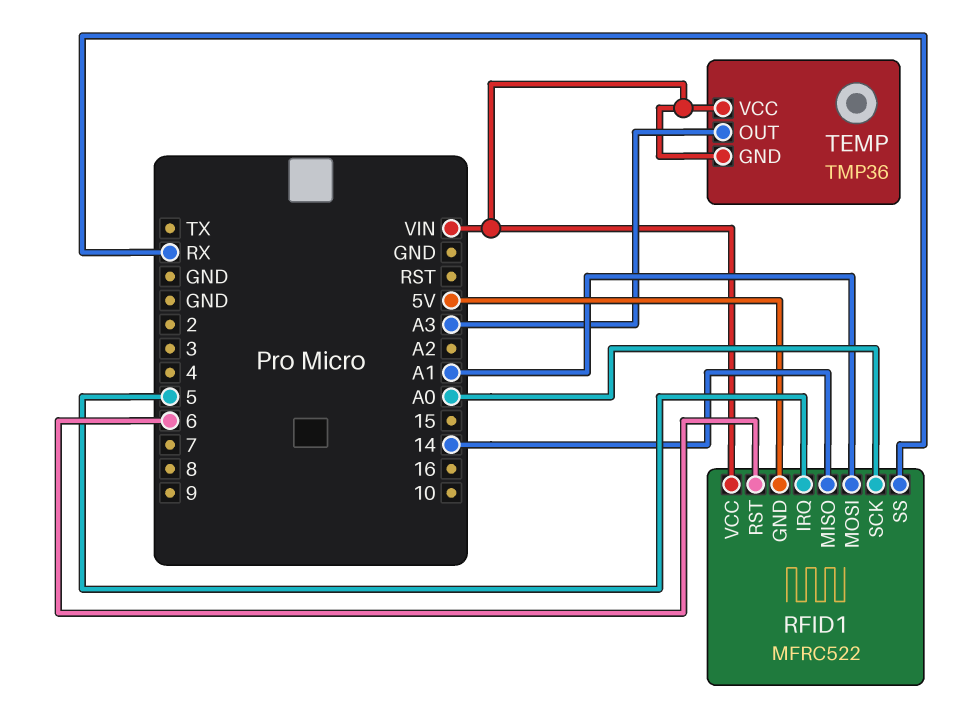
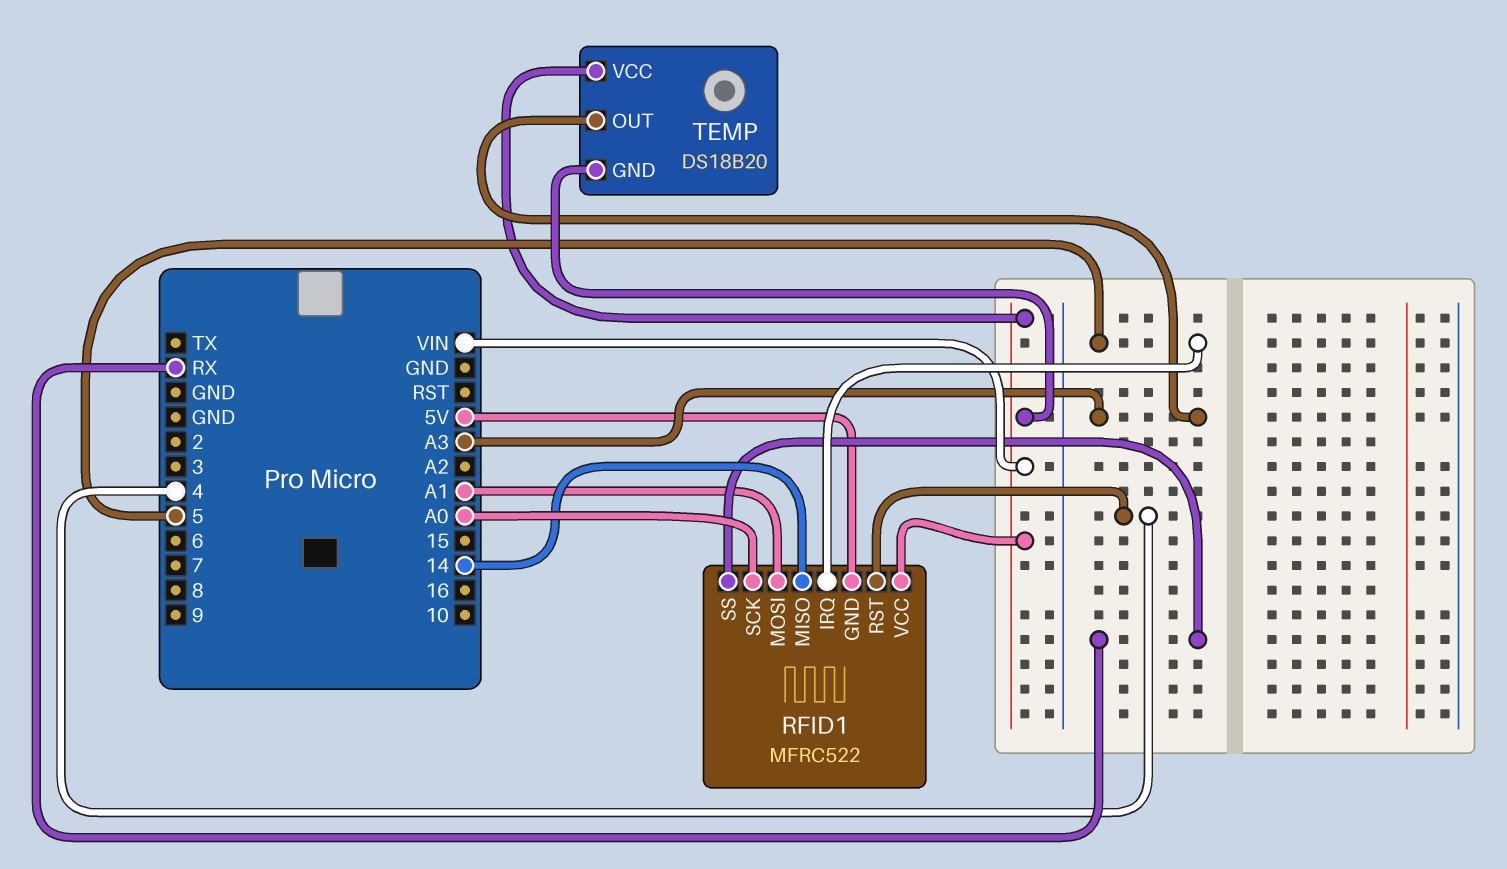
RFID1 pin RST: 6 -> 4
TEMP: TMP36 -> DS18B20

